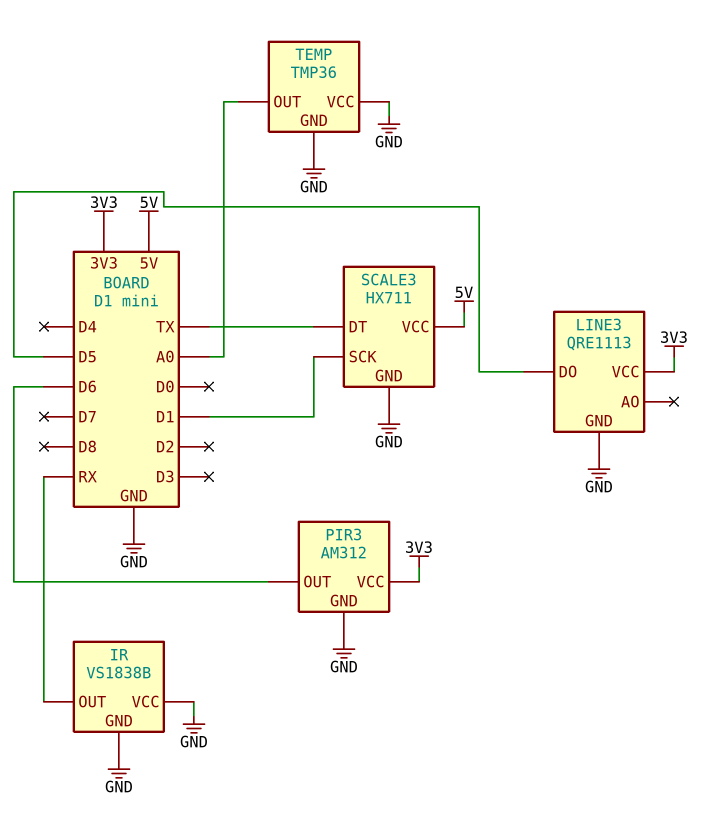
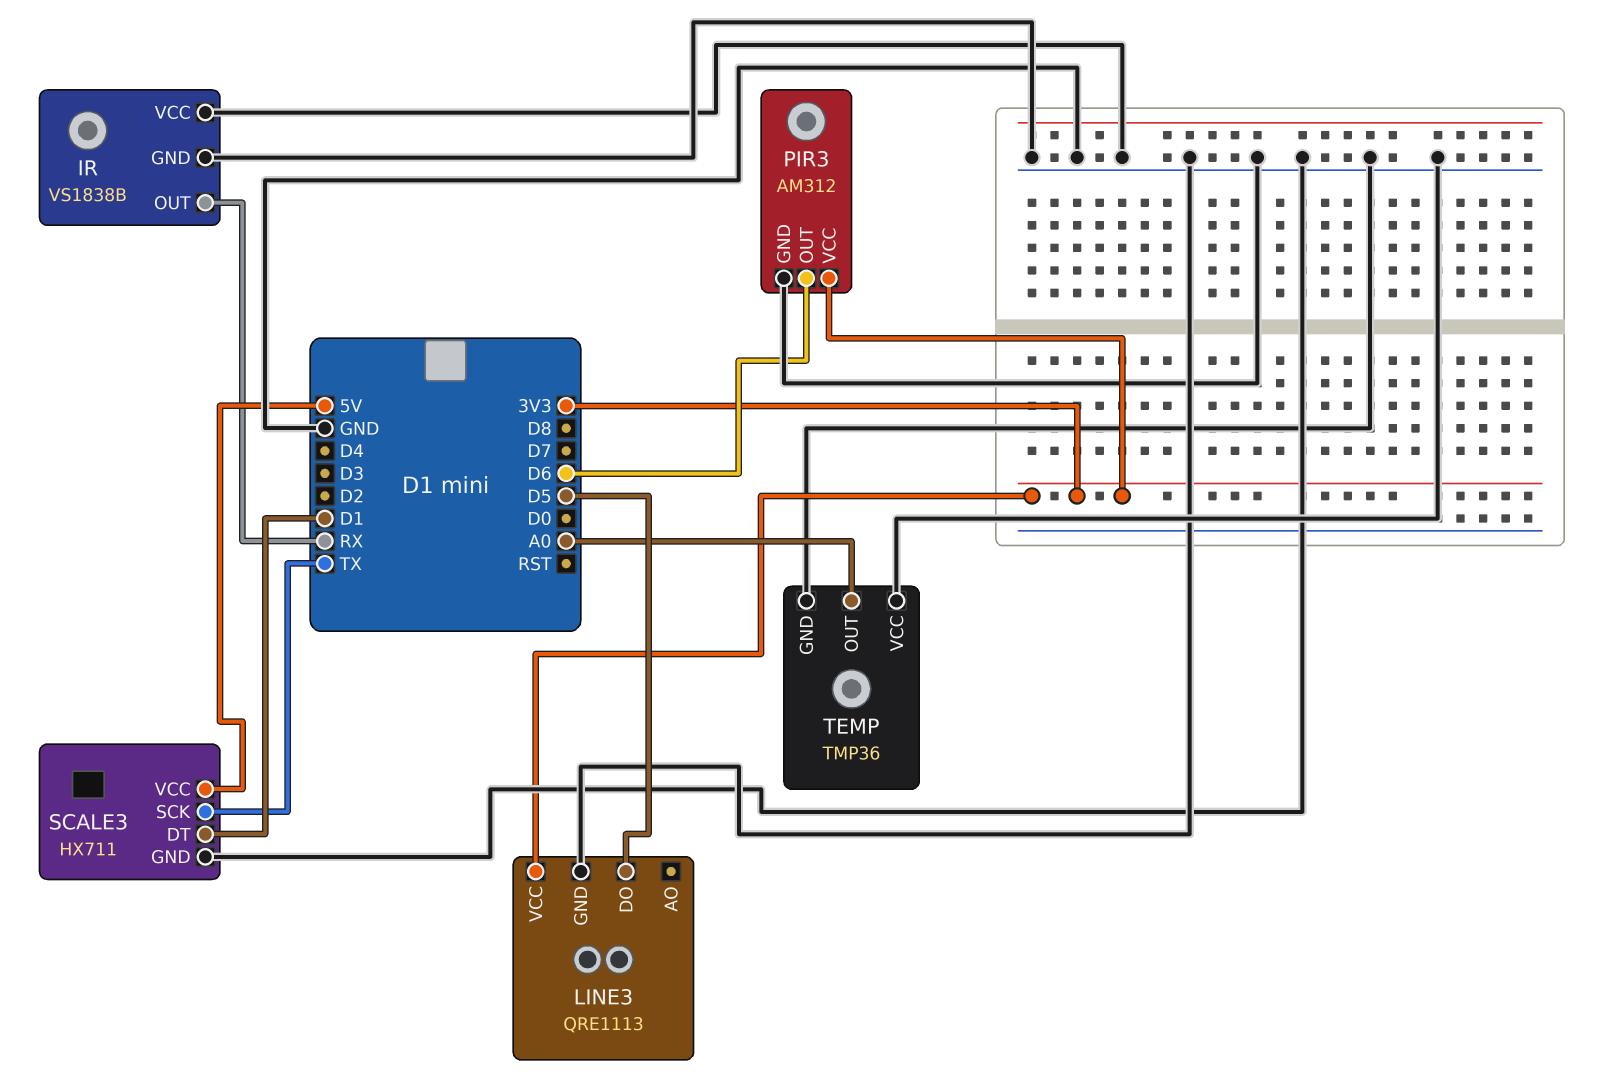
SCALE3 pin DT: TX -> D1
SCALE3 pin SCK: D1 -> TX

